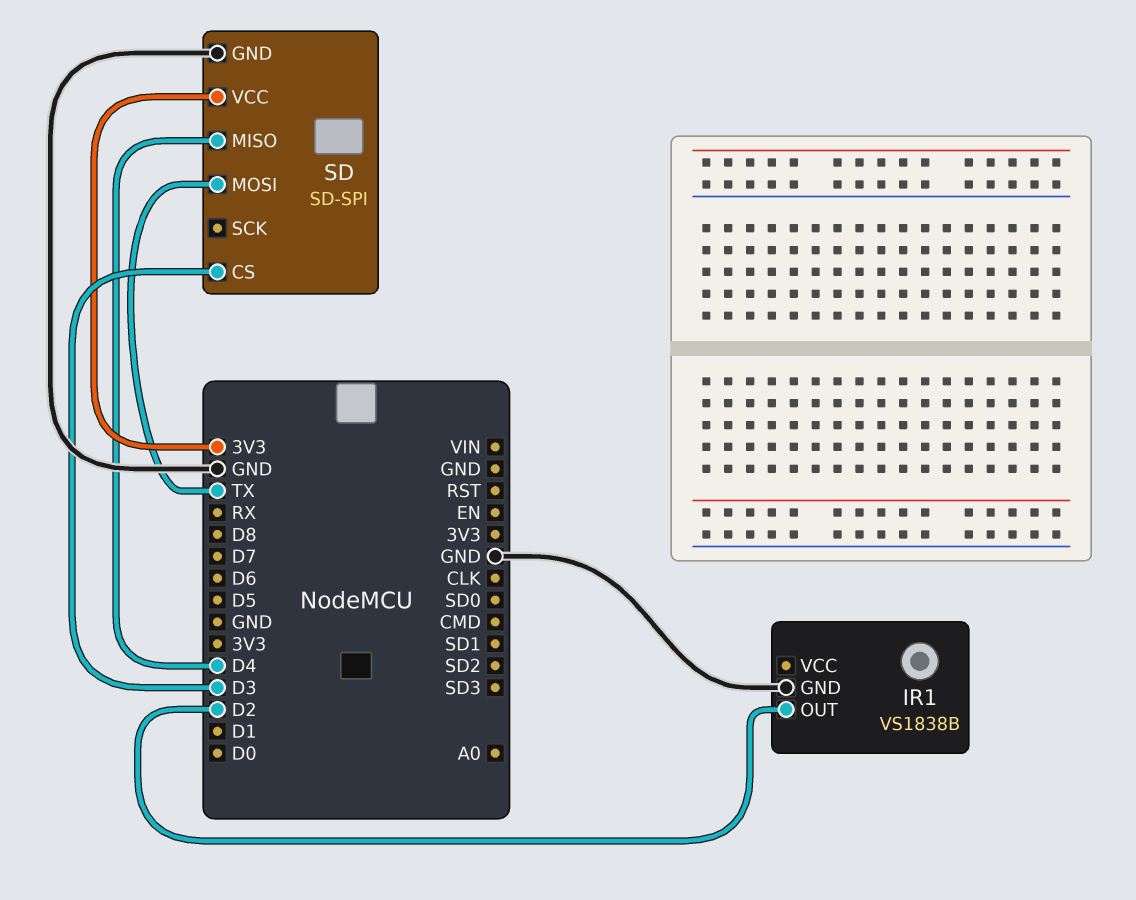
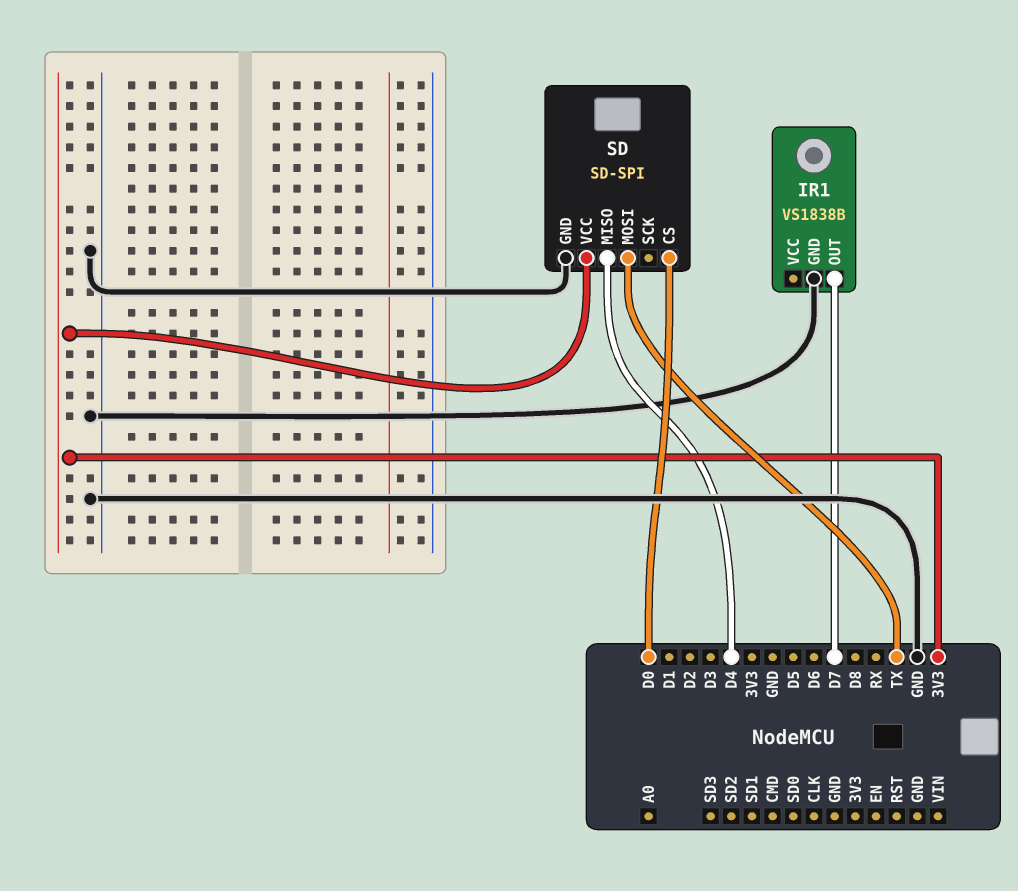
IR1 pin OUT: D2 -> D7
SD pin CS: D3 -> D0

